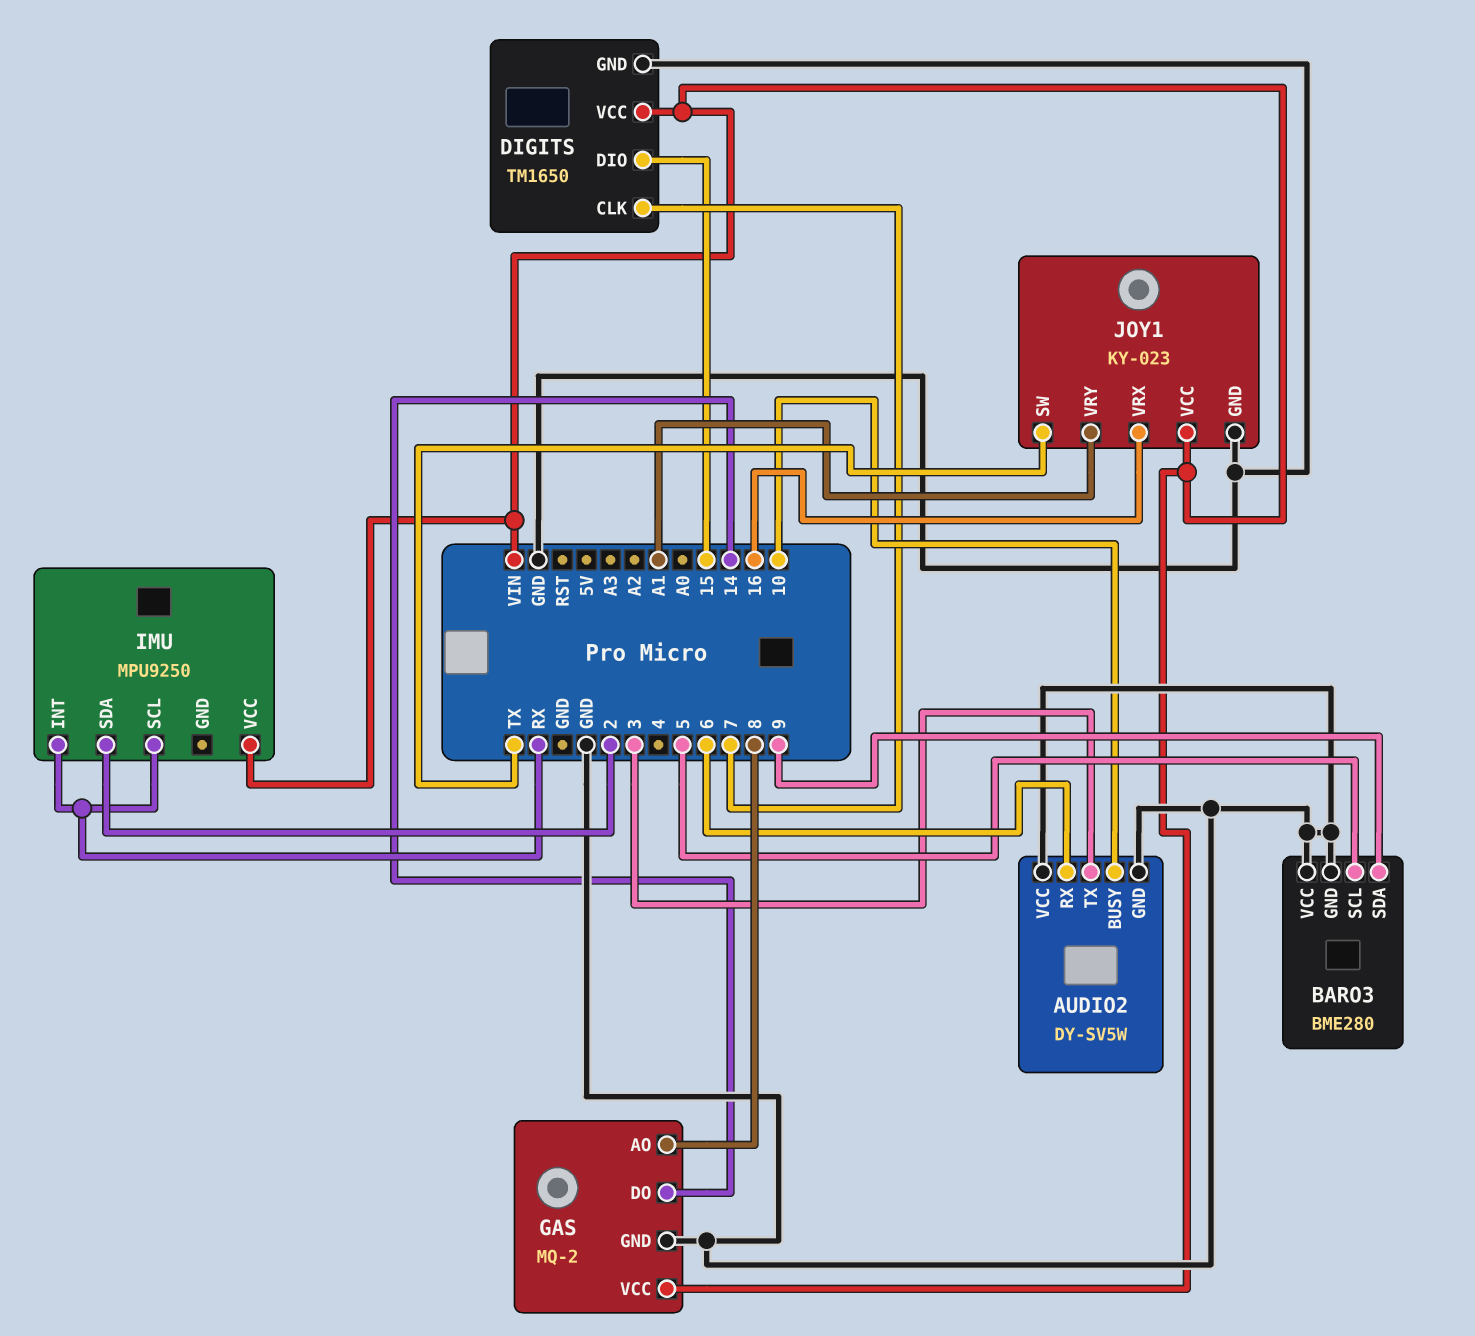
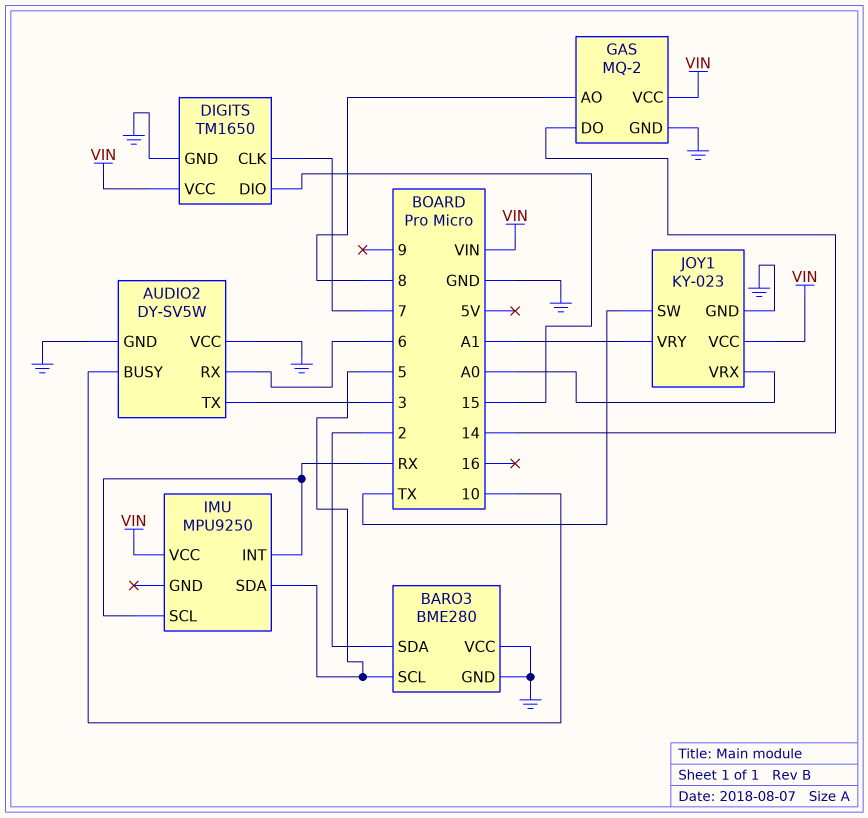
BARO3 pin SDA: 9 -> 2
IMU pin SDA: 2 -> 5
JOY1 pin VRX: 16 -> A0

